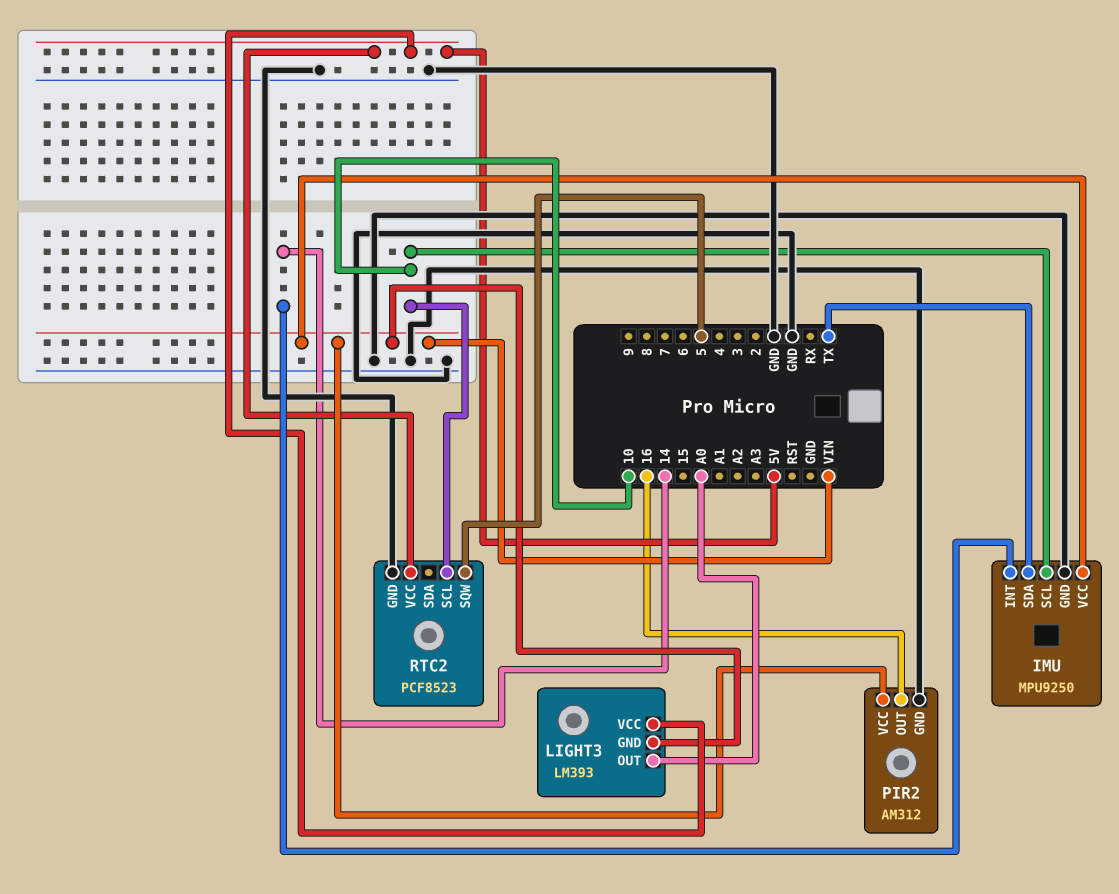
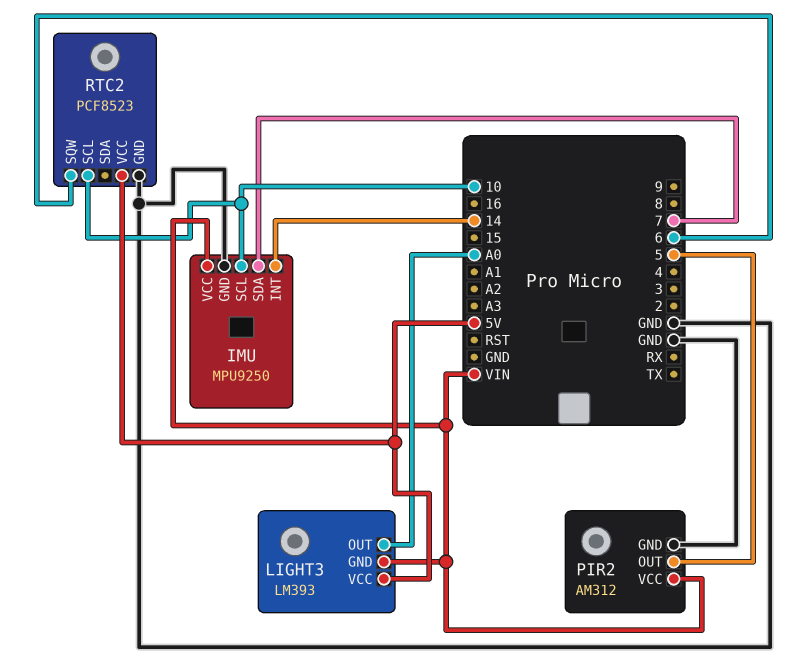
IMU pin SDA: TX -> 7
PIR2 pin OUT: 16 -> 5
RTC2 pin SQW: 5 -> 6

